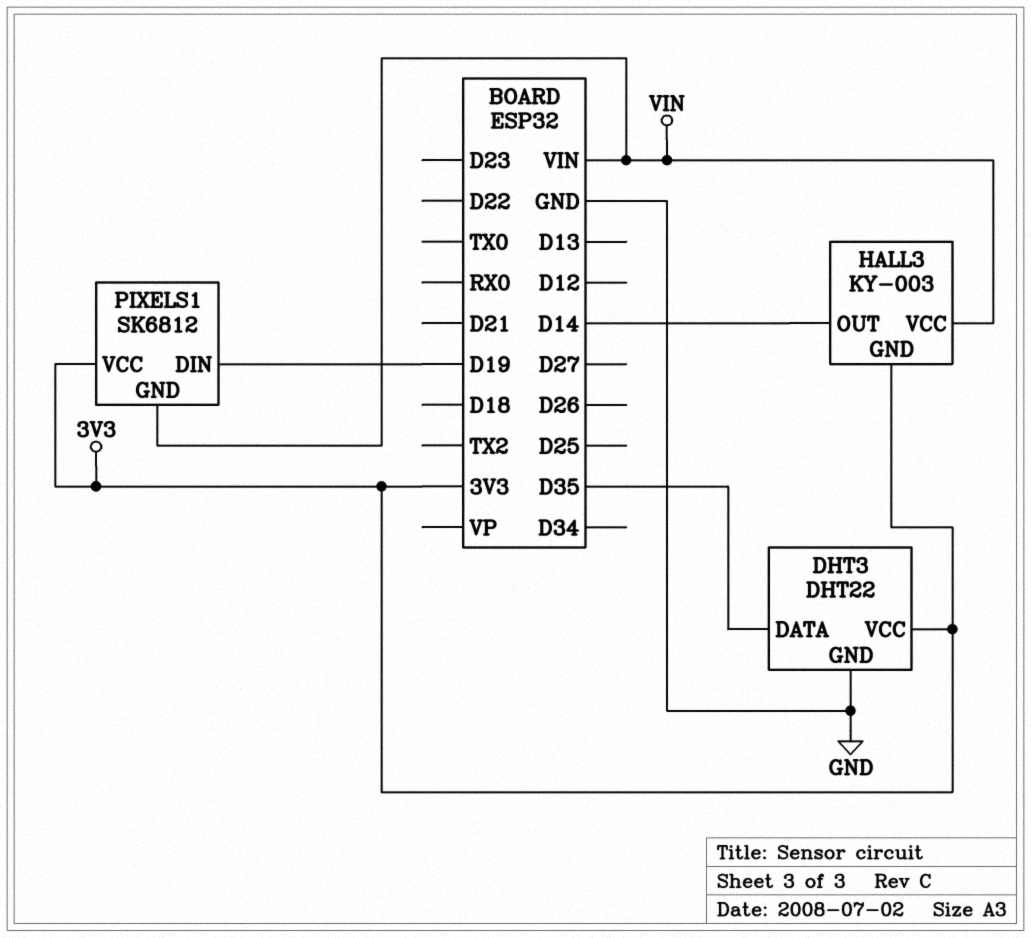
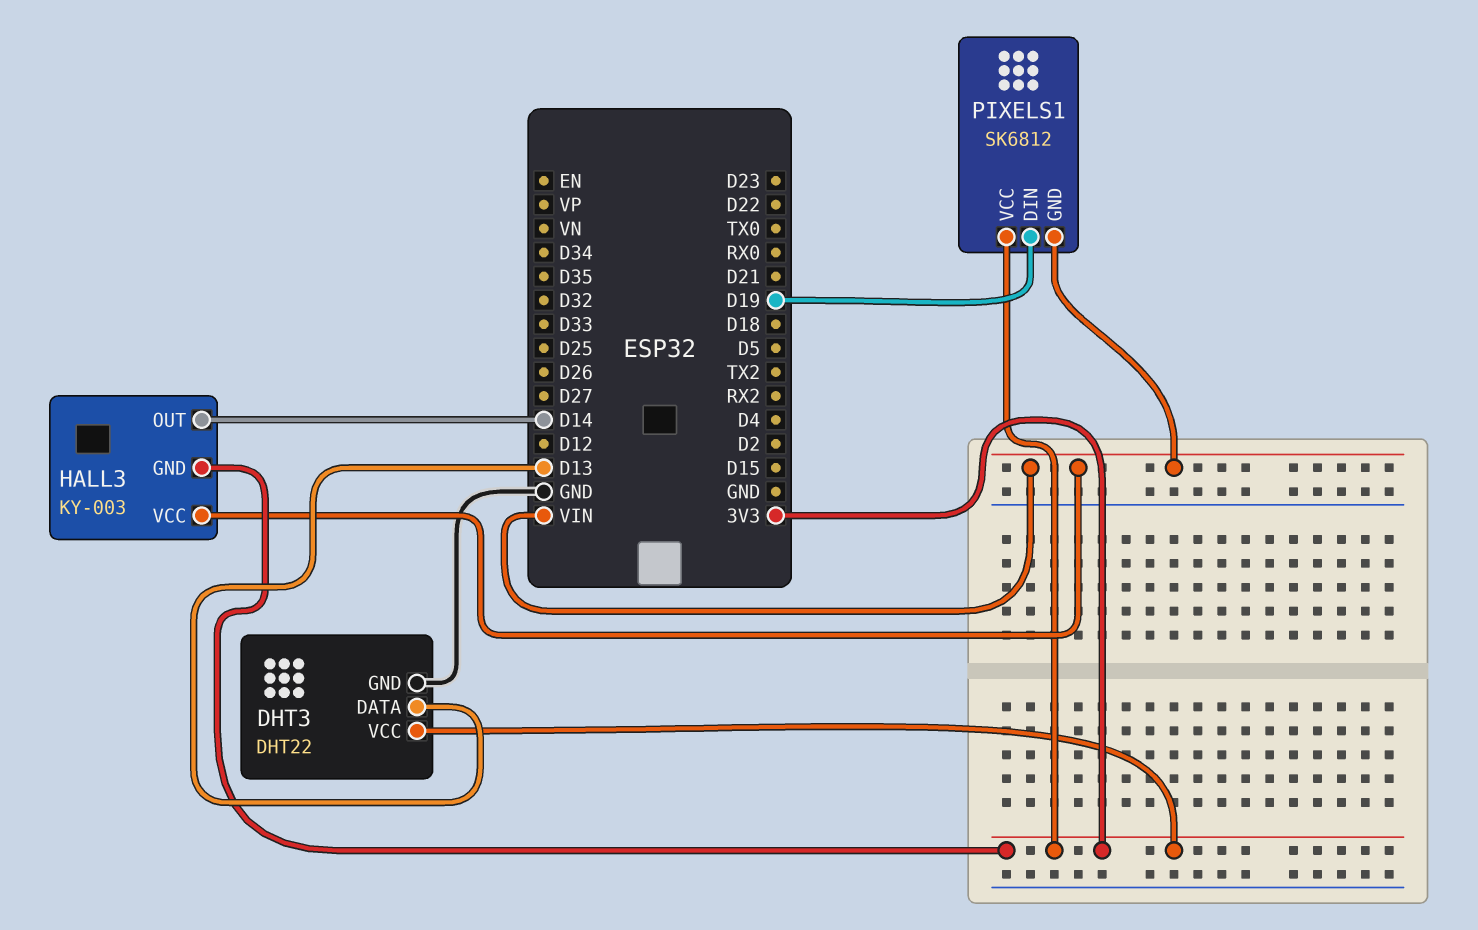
DHT3 pin DATA: D35 -> D13

